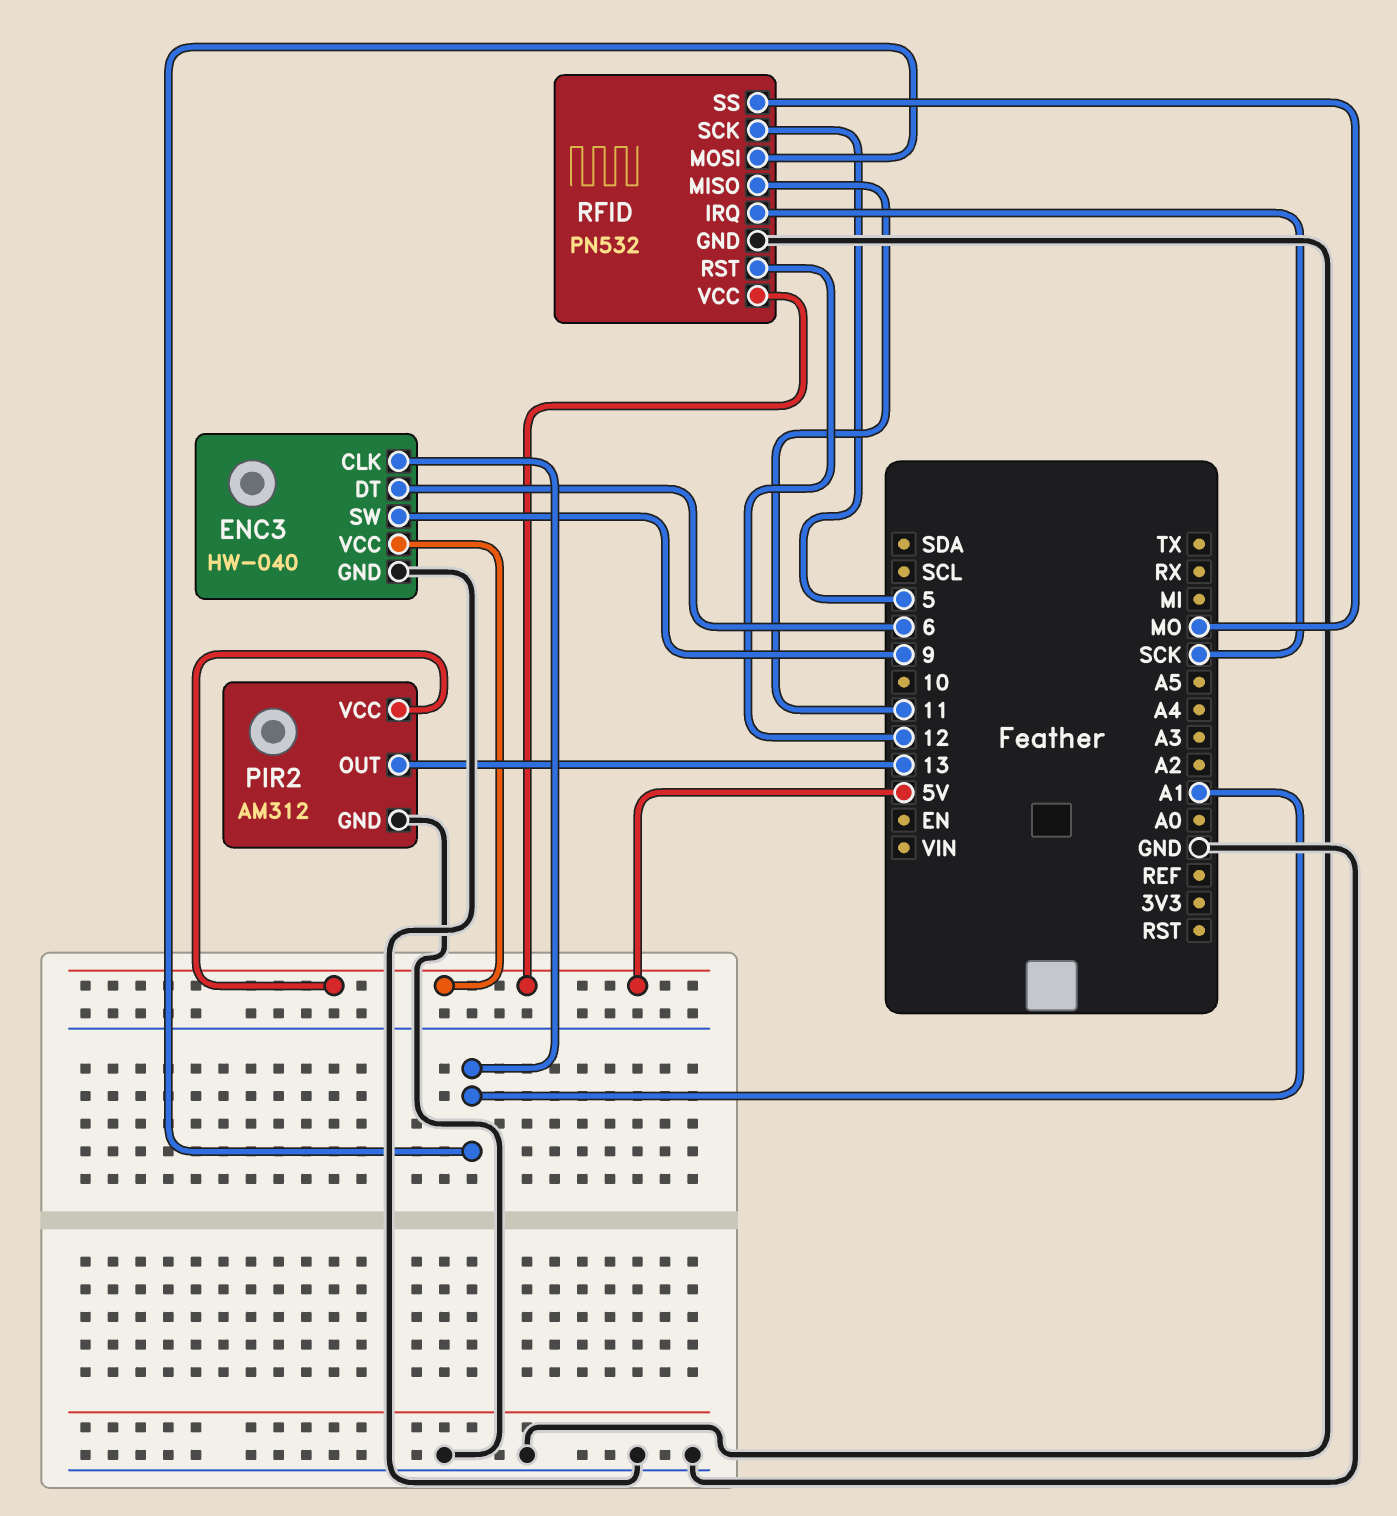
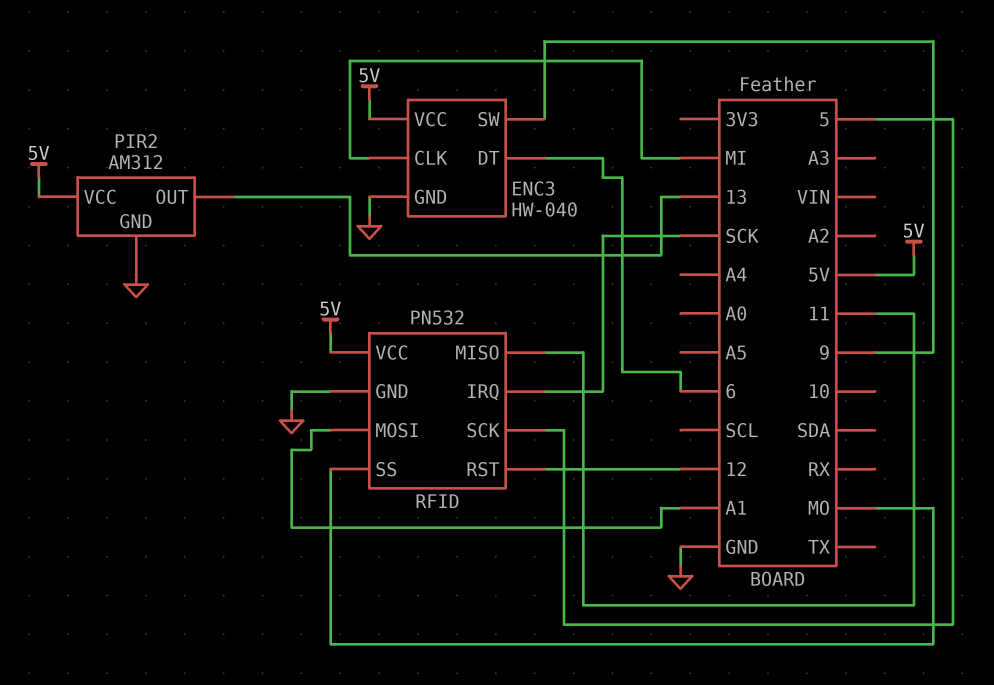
ENC3 pin CLK: A1 -> MI

